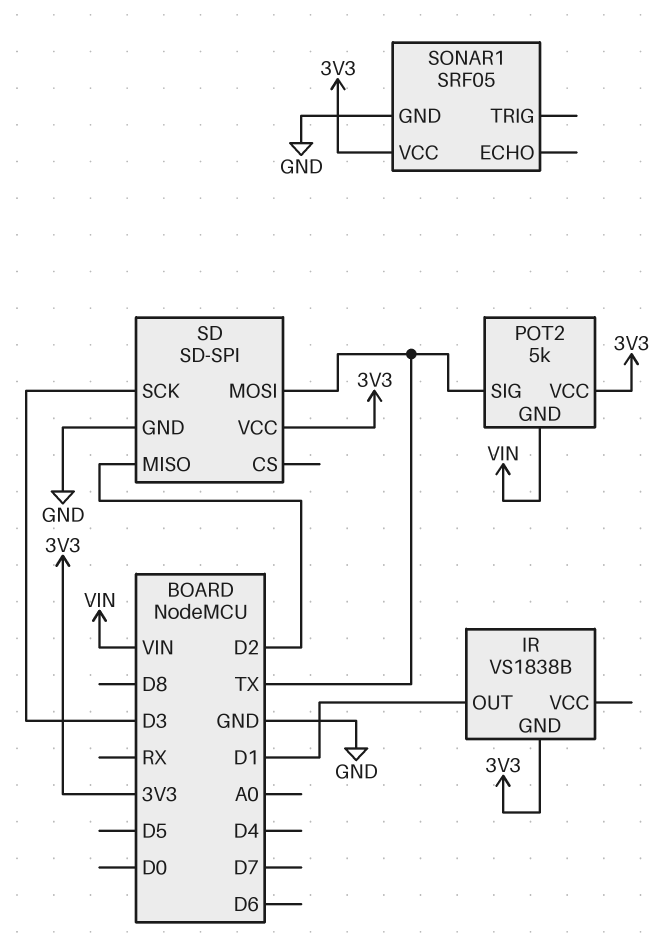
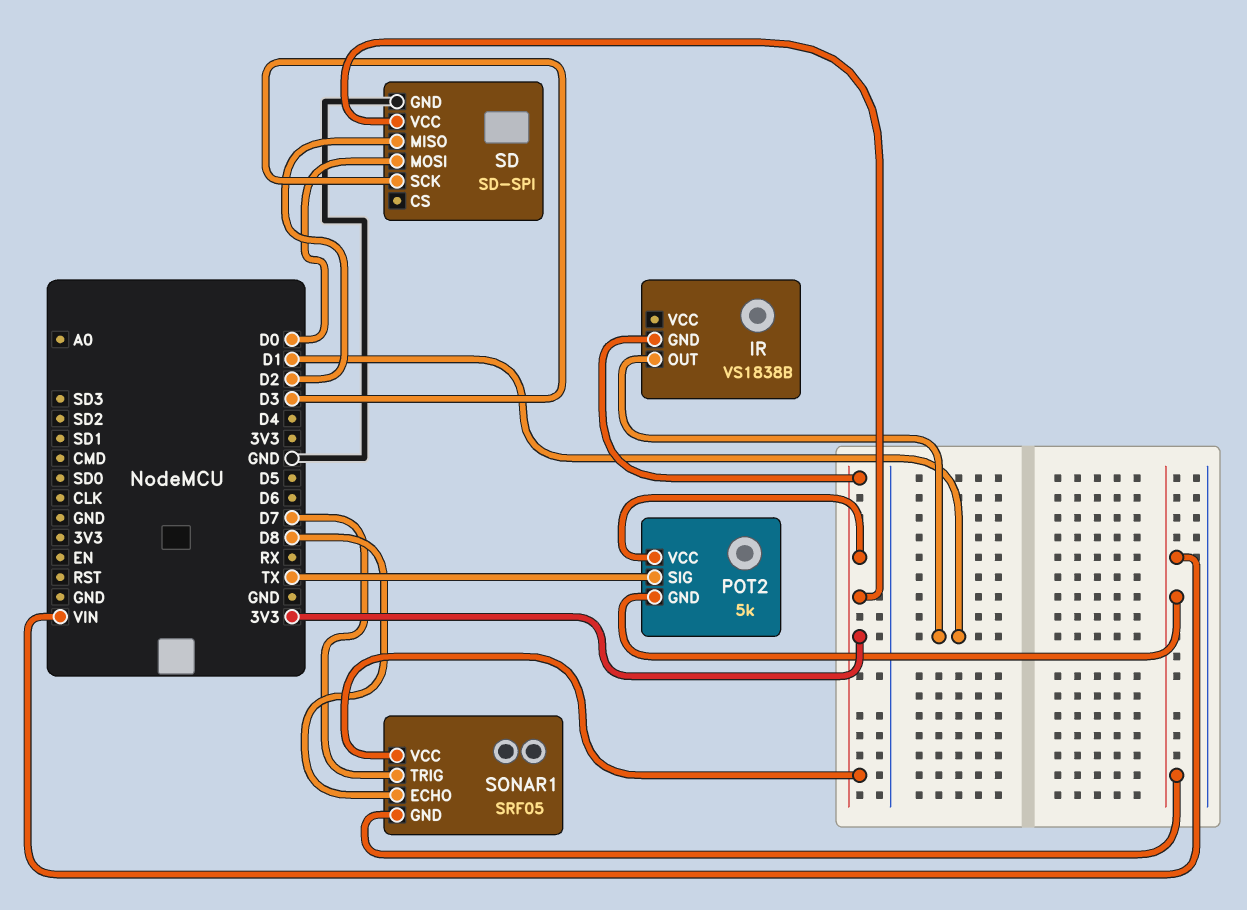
SD pin MOSI: TX -> D0
SONAR1 pin ECHO: none -> D8
SONAR1 pin GND: GND -> VIN
SONAR1 pin TRIG: none -> D7

